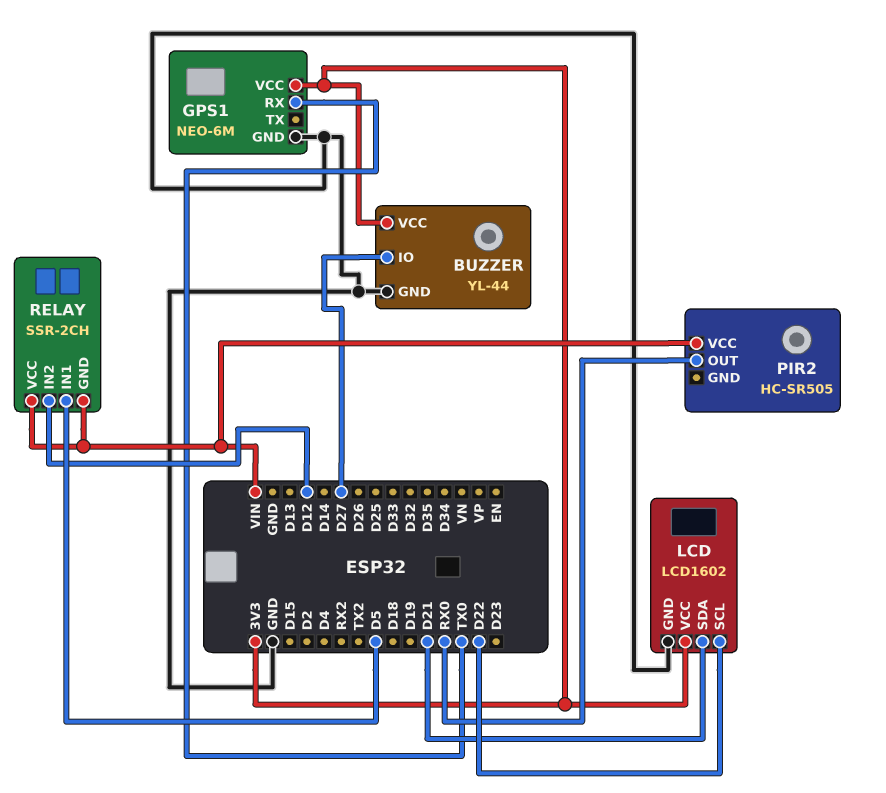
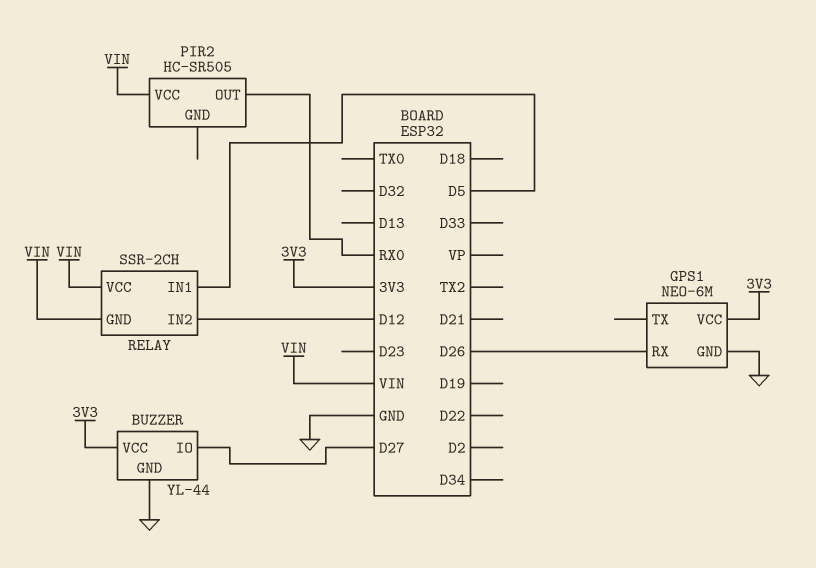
GPS1 pin RX: TX0 -> D26
LCD: LCD1602 -> none
LCD pin GND: GND -> none
LCD pin SCL: D22 -> none
LCD pin SDA: D21 -> none
LCD pin VCC: 3V3 -> none

